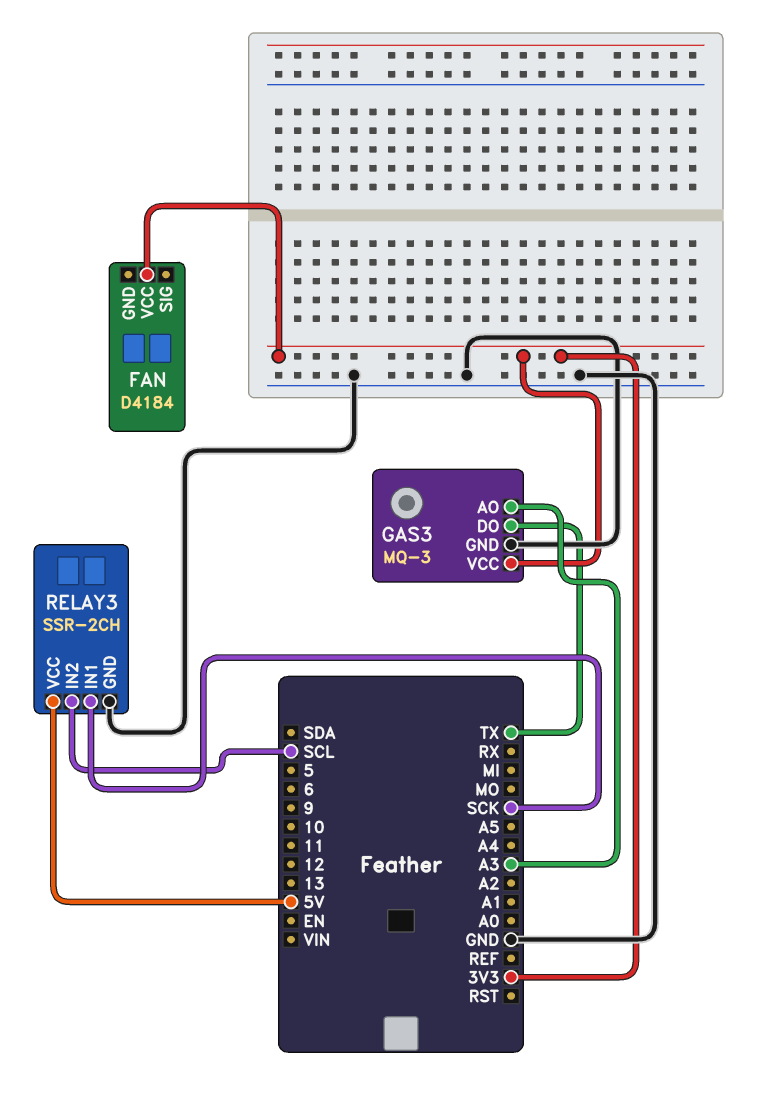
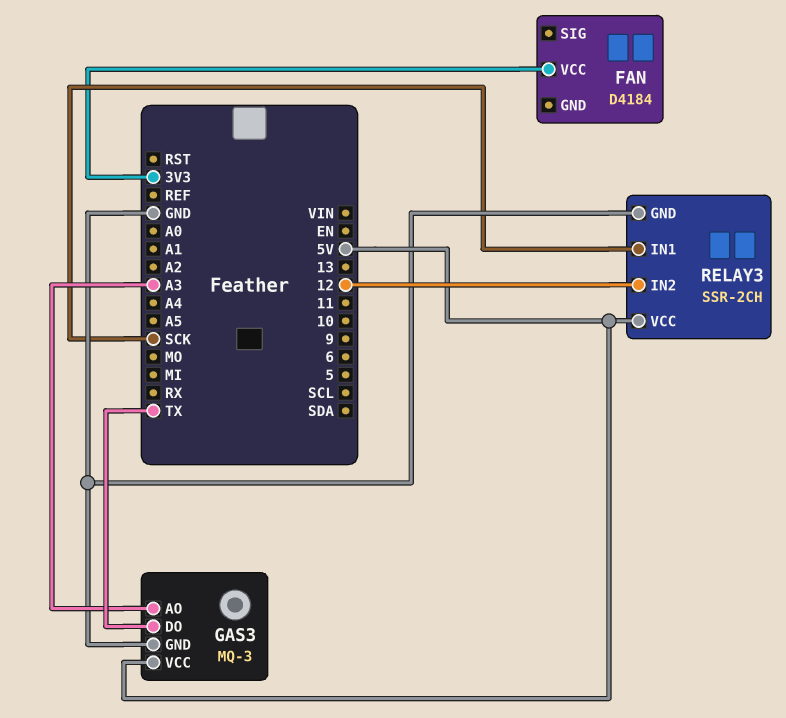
GAS3 pin VCC: 3V3 -> 5V
RELAY3 pin IN2: SCL -> 12

